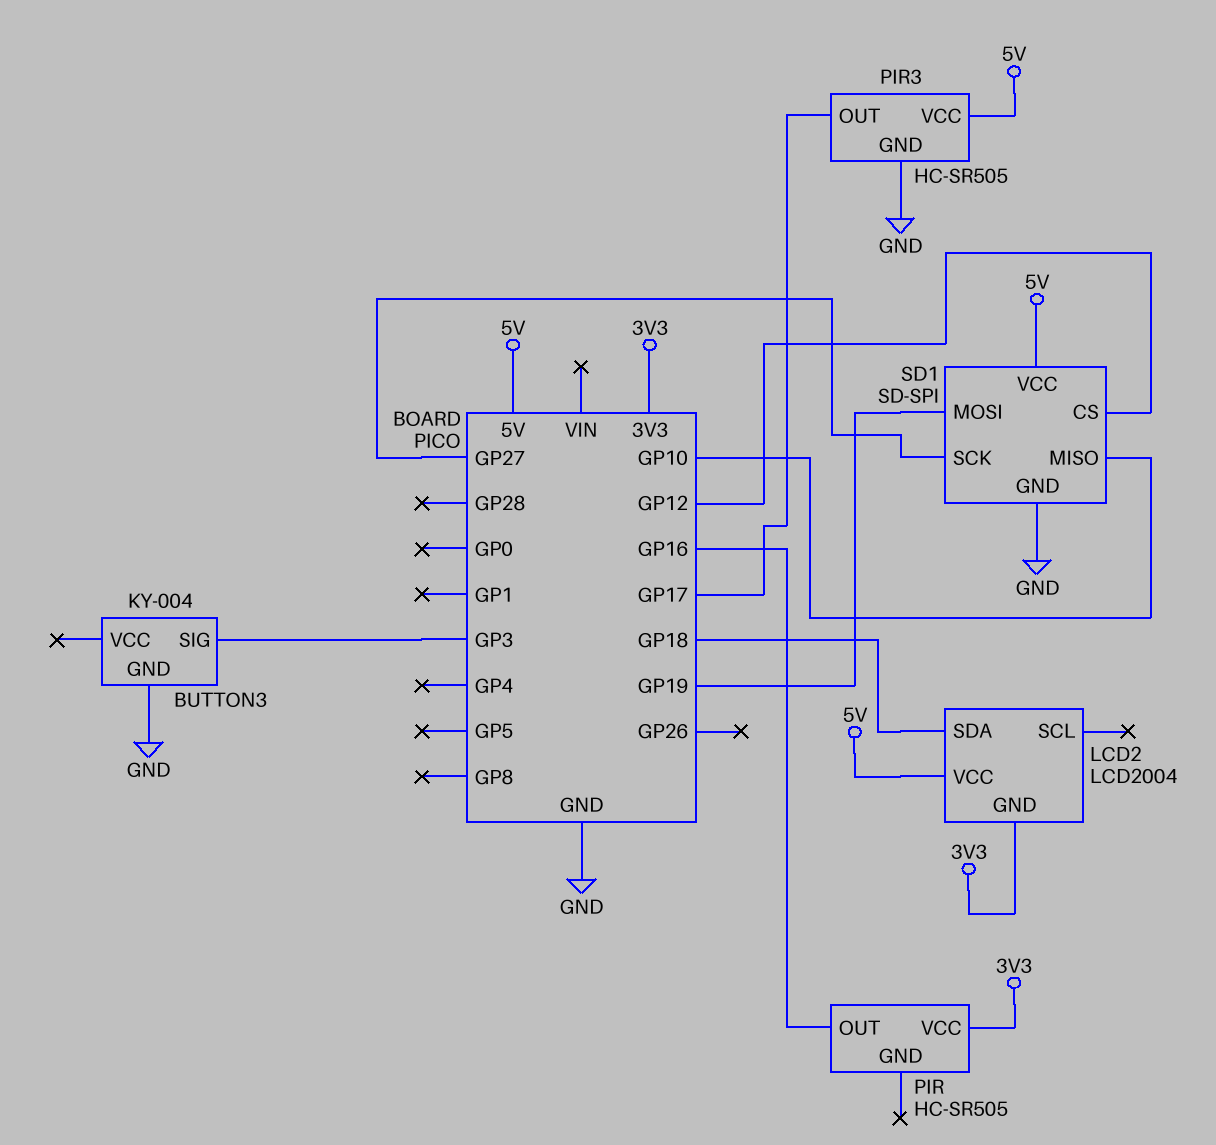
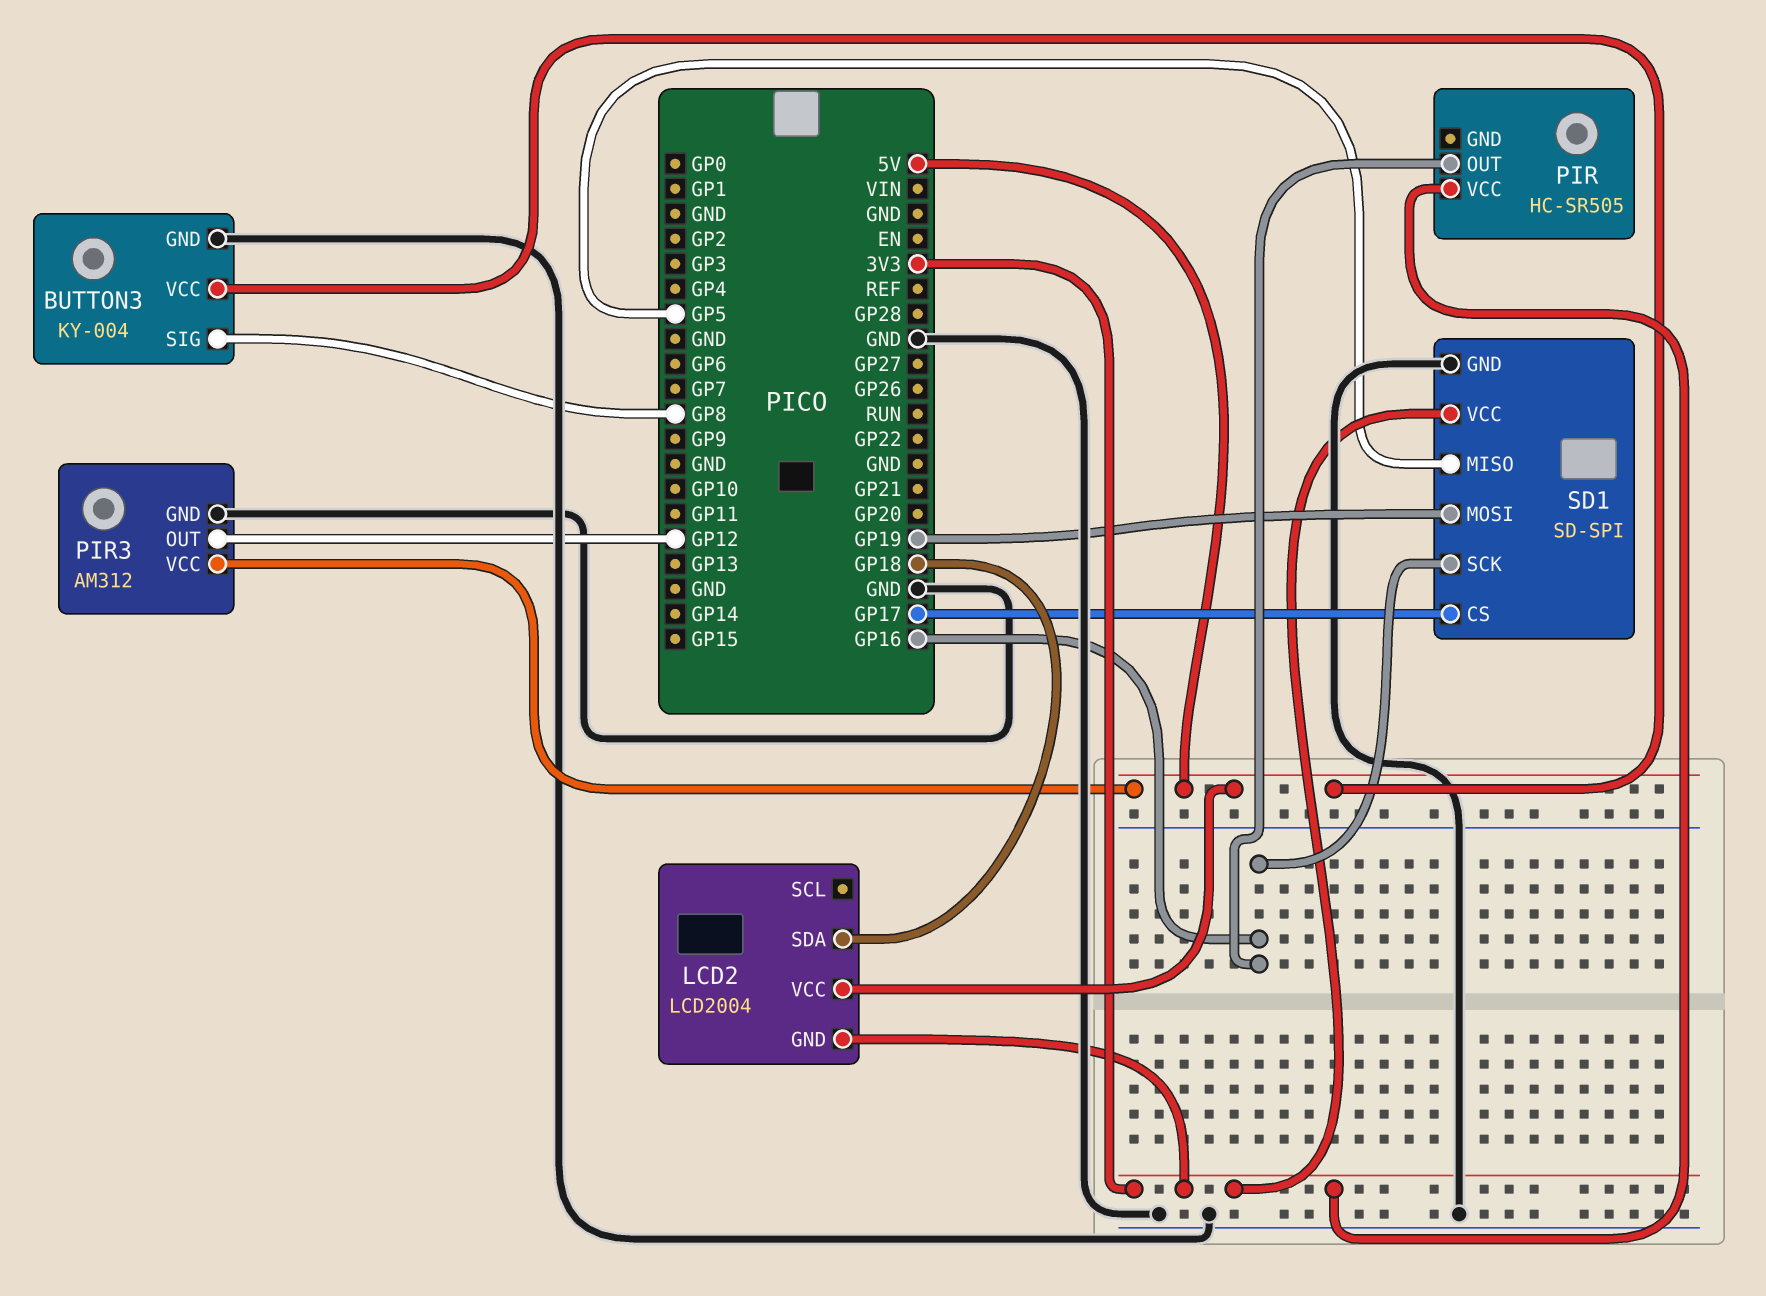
BUTTON3 pin SIG: GP3 -> GP8
BUTTON3 pin VCC: none -> 5V
PIR3: HC-SR505 -> AM312
PIR3 pin OUT: GP17 -> GP12
SD1 pin CS: GP12 -> GP17
SD1 pin MISO: GP10 -> GP5
SD1 pin SCK: GP27 -> GP16
SD1 pin VCC: 5V -> 3V3

